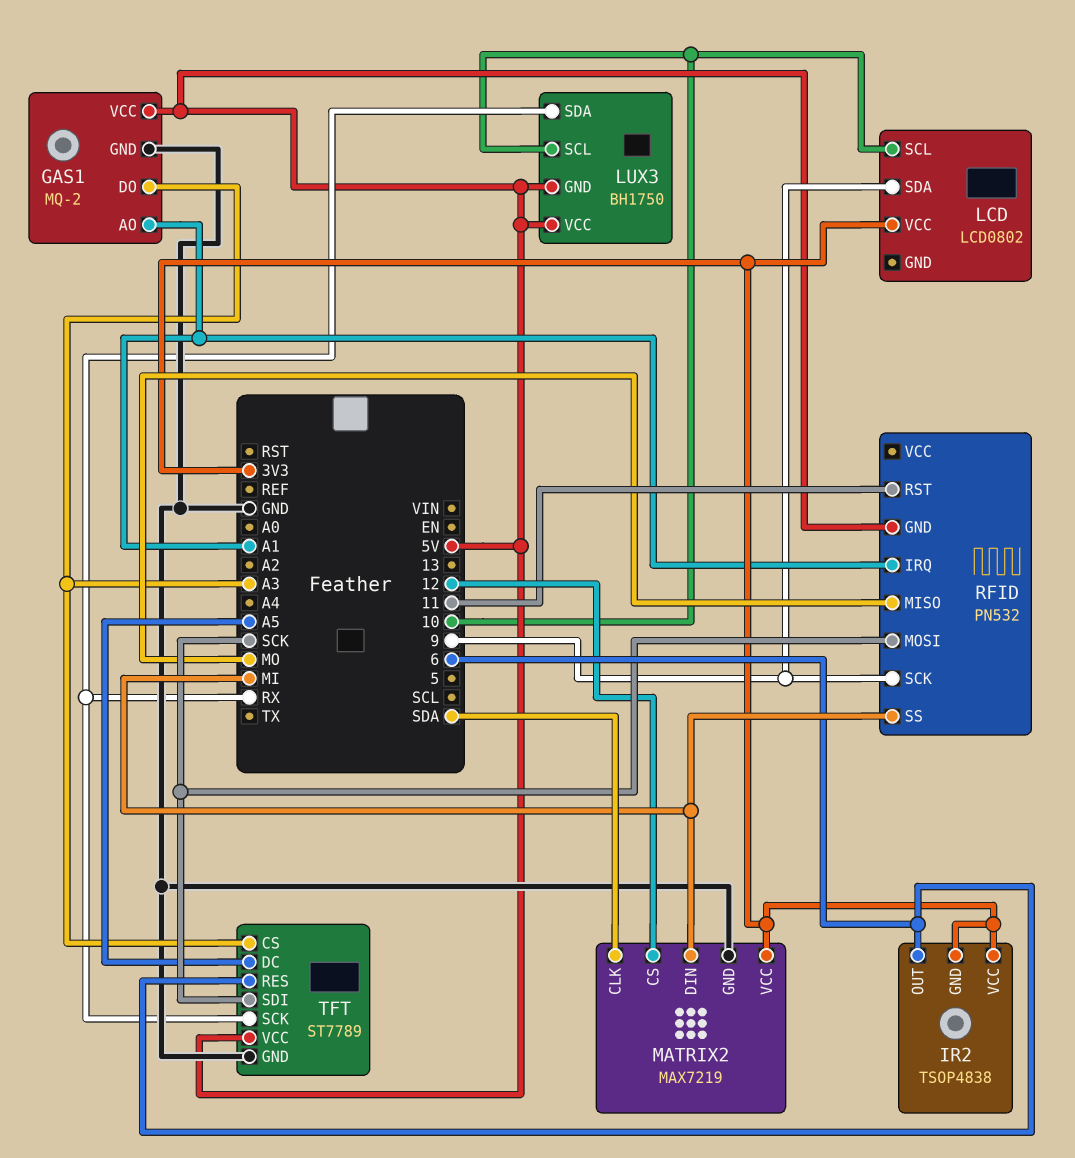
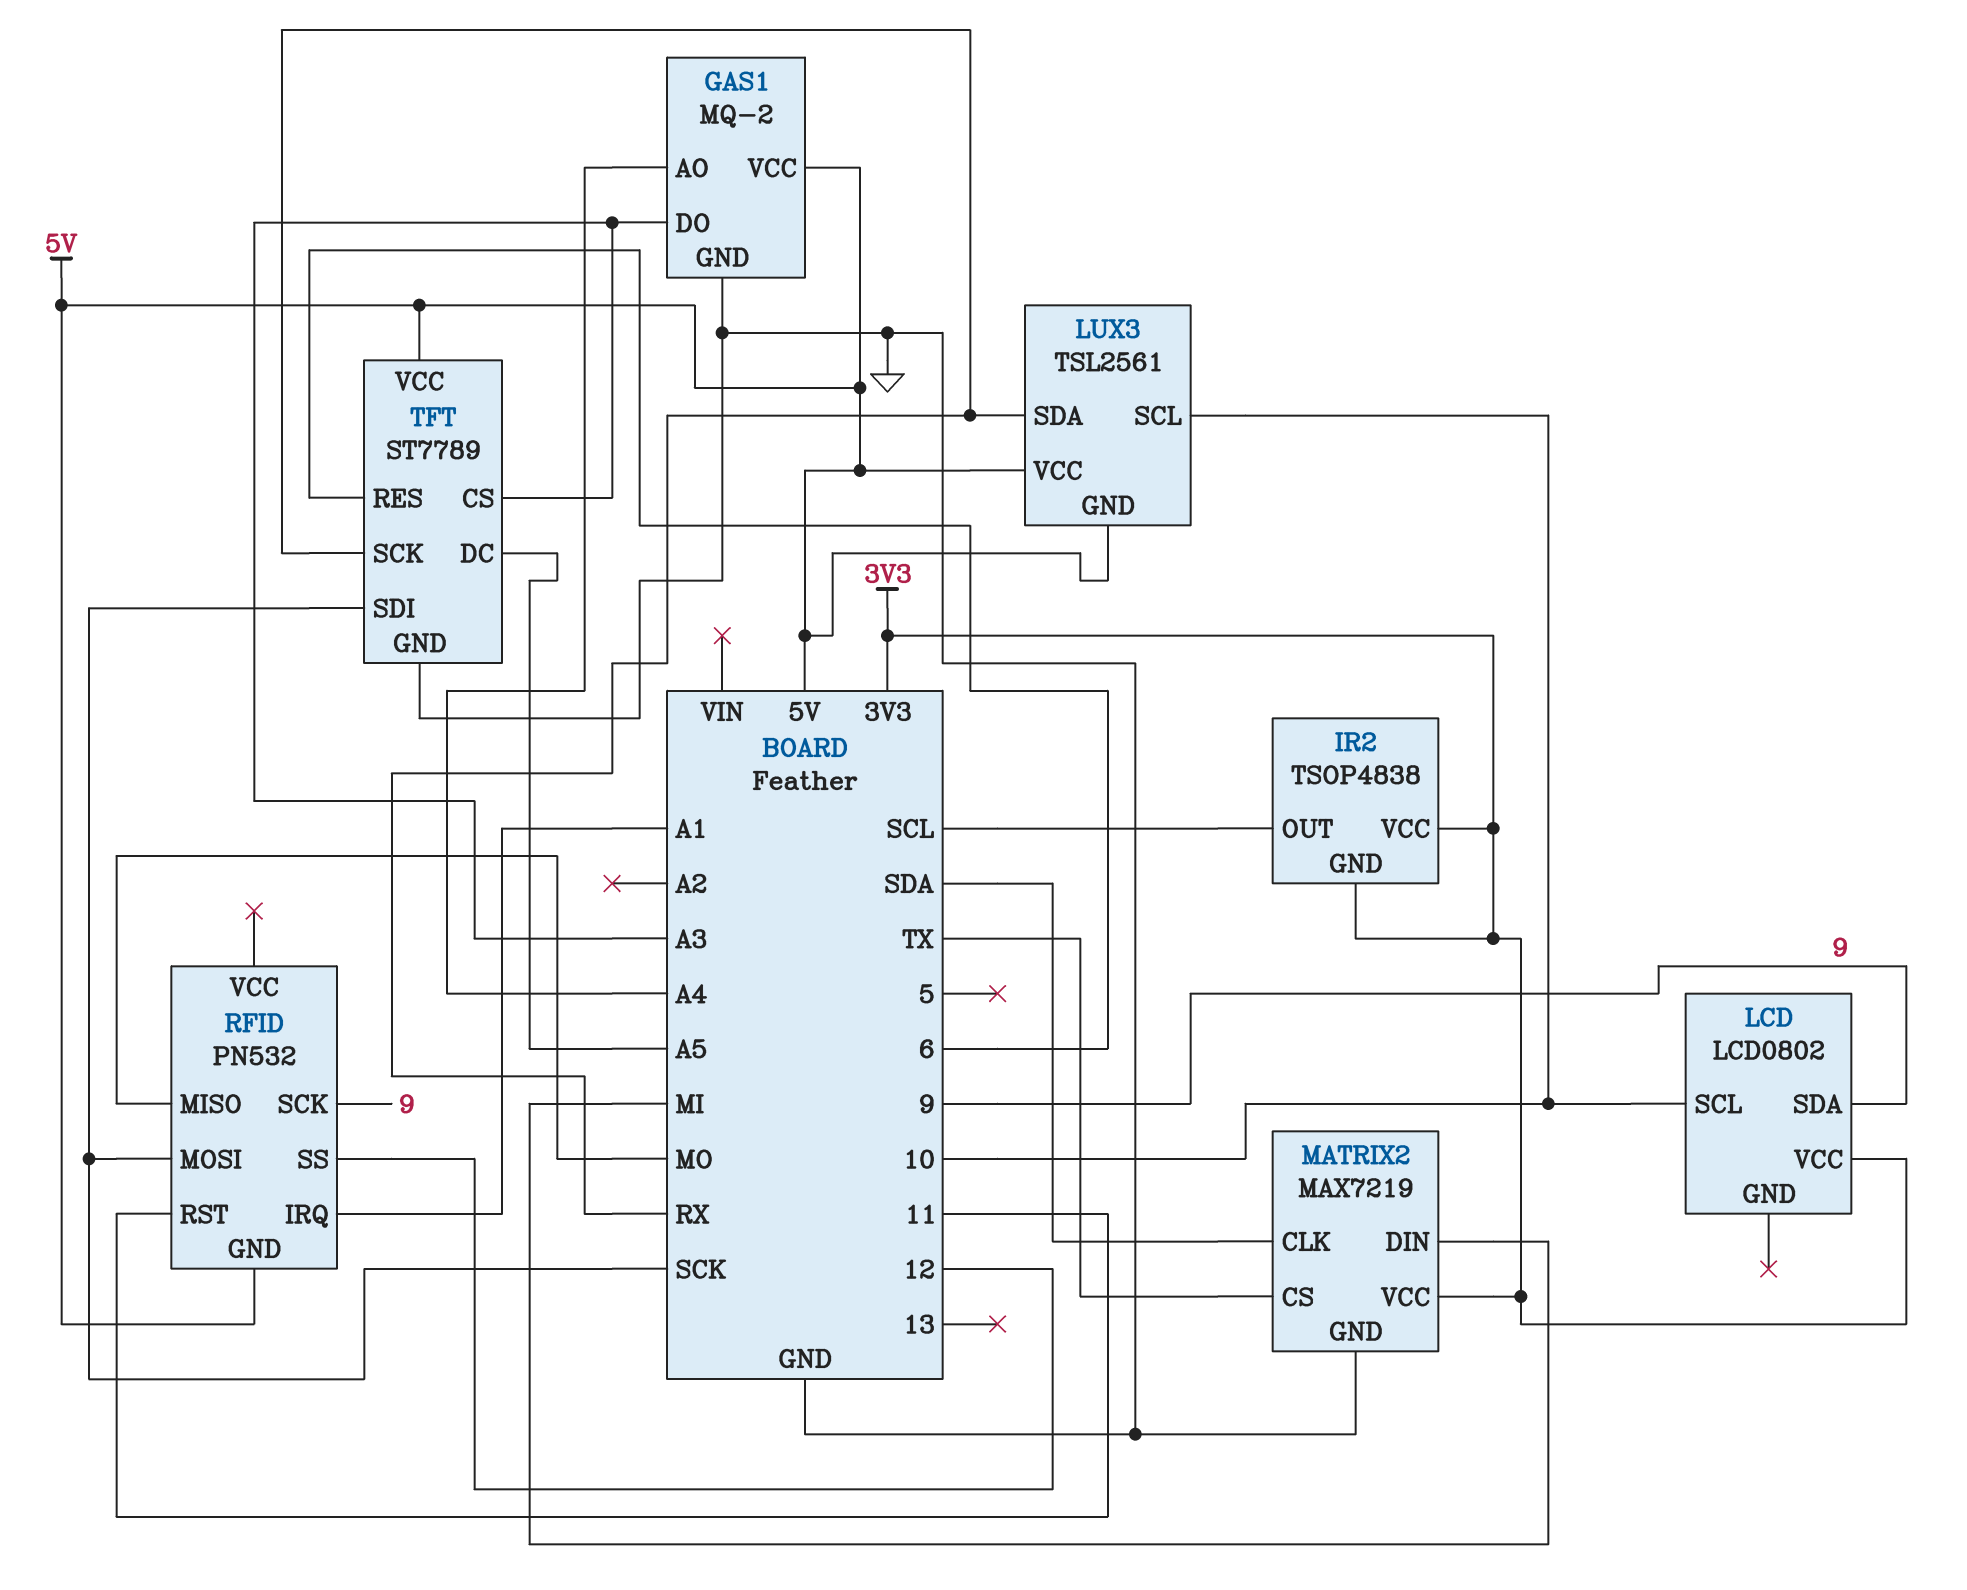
GAS1 pin AO: A1 -> A4
IR2 pin OUT: 6 -> SCL
LUX3: BH1750 -> TSL2561
MATRIX2 pin CS: 12 -> TX
RFID pin SS: MI -> 12

